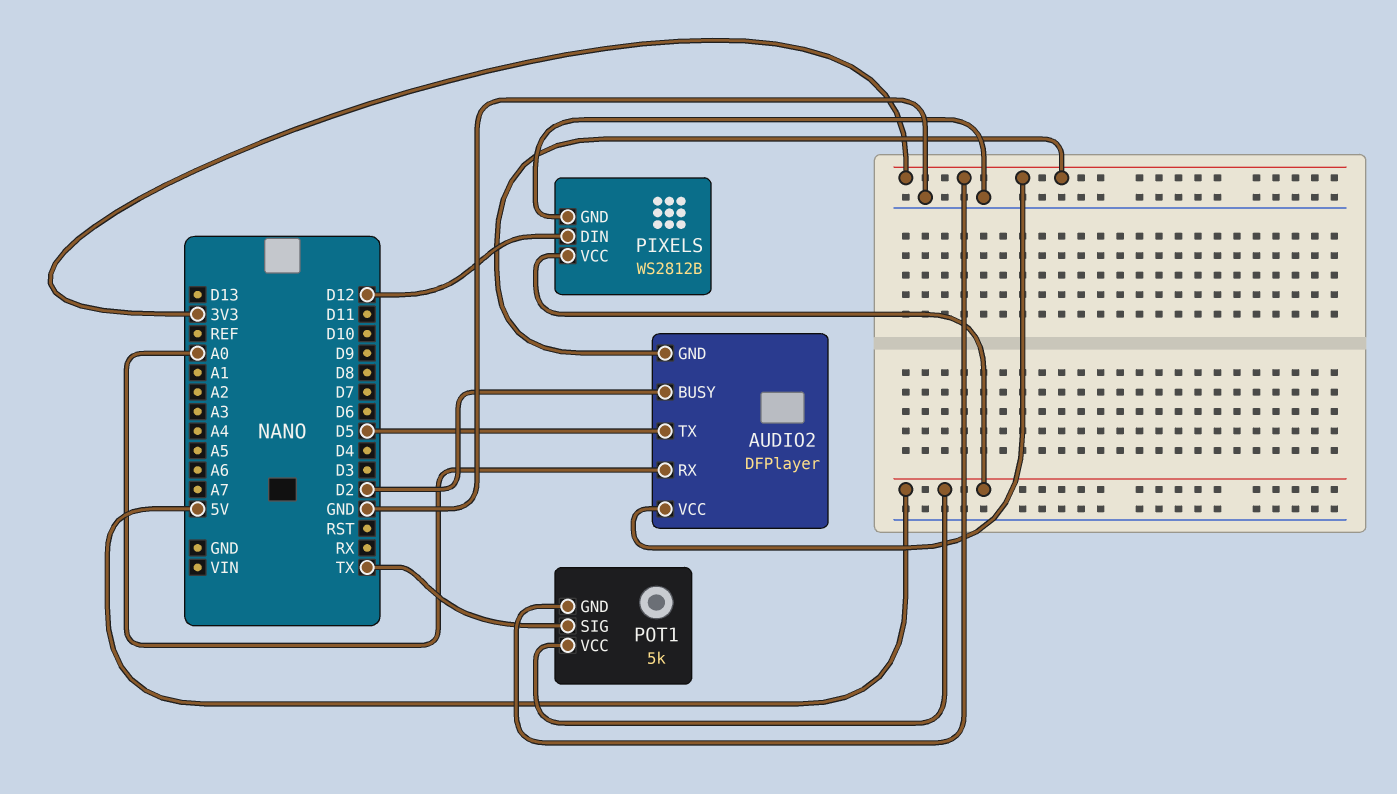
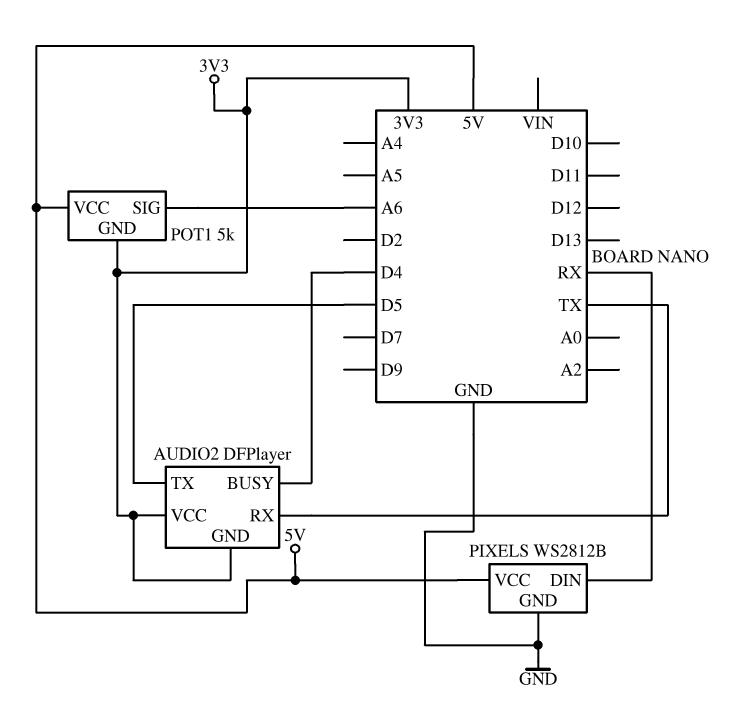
AUDIO2 pin BUSY: D2 -> D4
AUDIO2 pin RX: A0 -> TX
PIXELS pin DIN: D12 -> RX
POT1 pin SIG: TX -> A6

